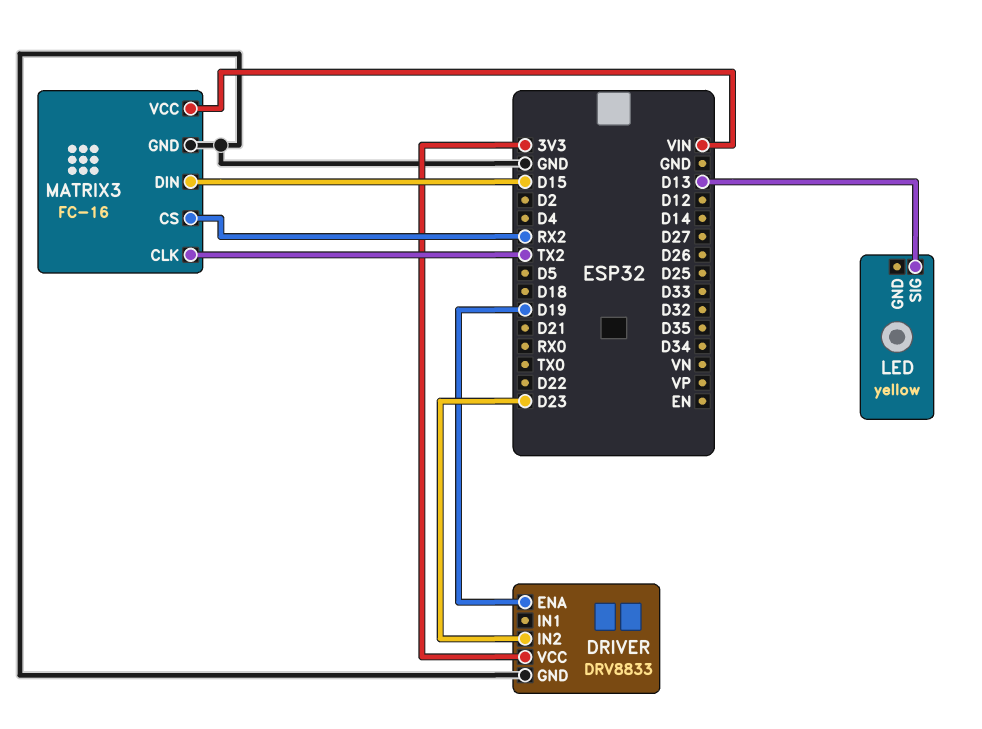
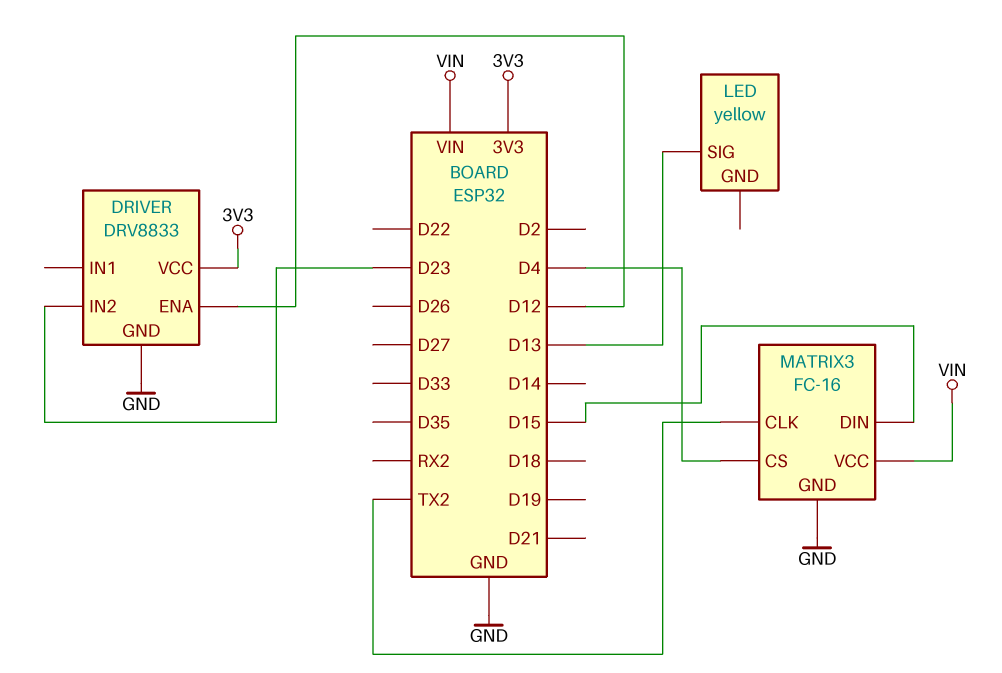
DRIVER pin ENA: D19 -> D12
MATRIX3 pin CS: RX2 -> D4

